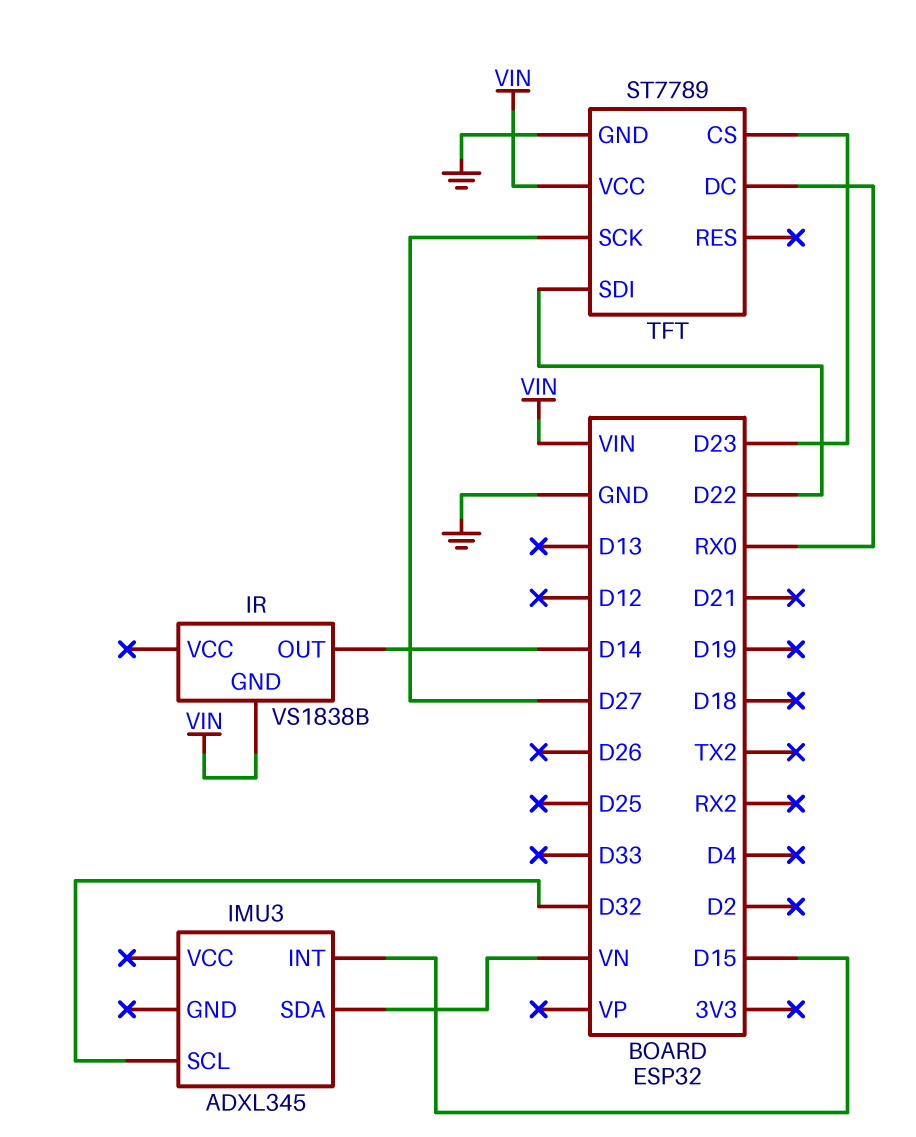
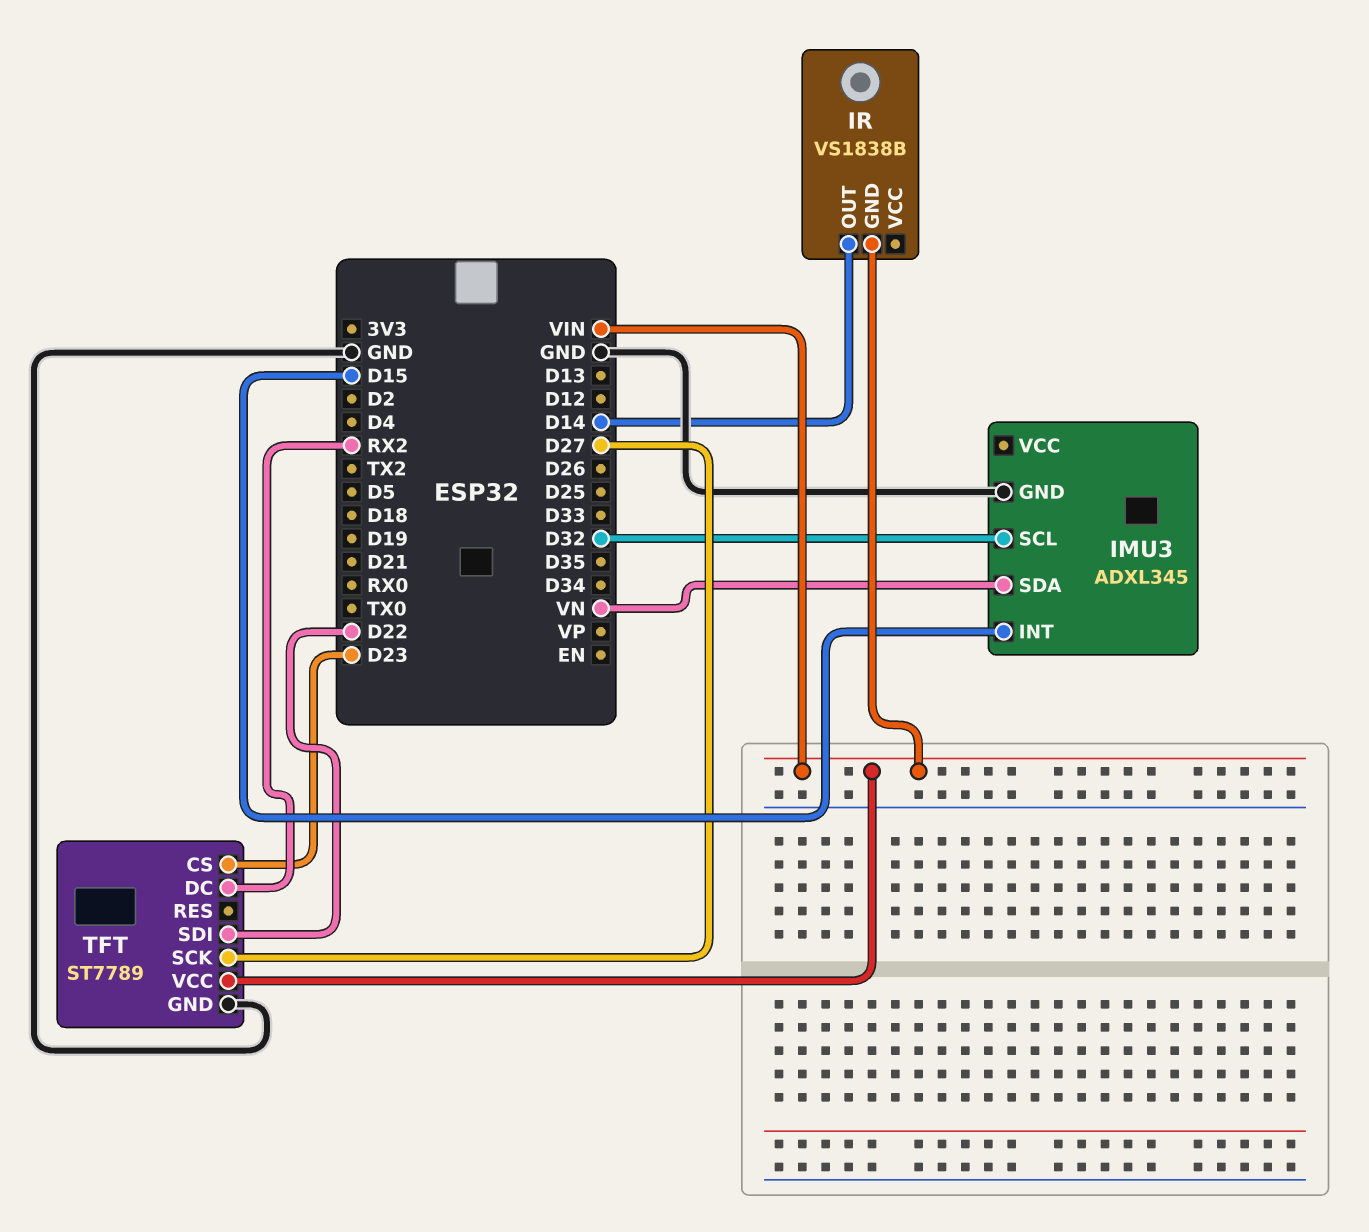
IMU3 pin GND: none -> GND
TFT pin DC: RX0 -> RX2

